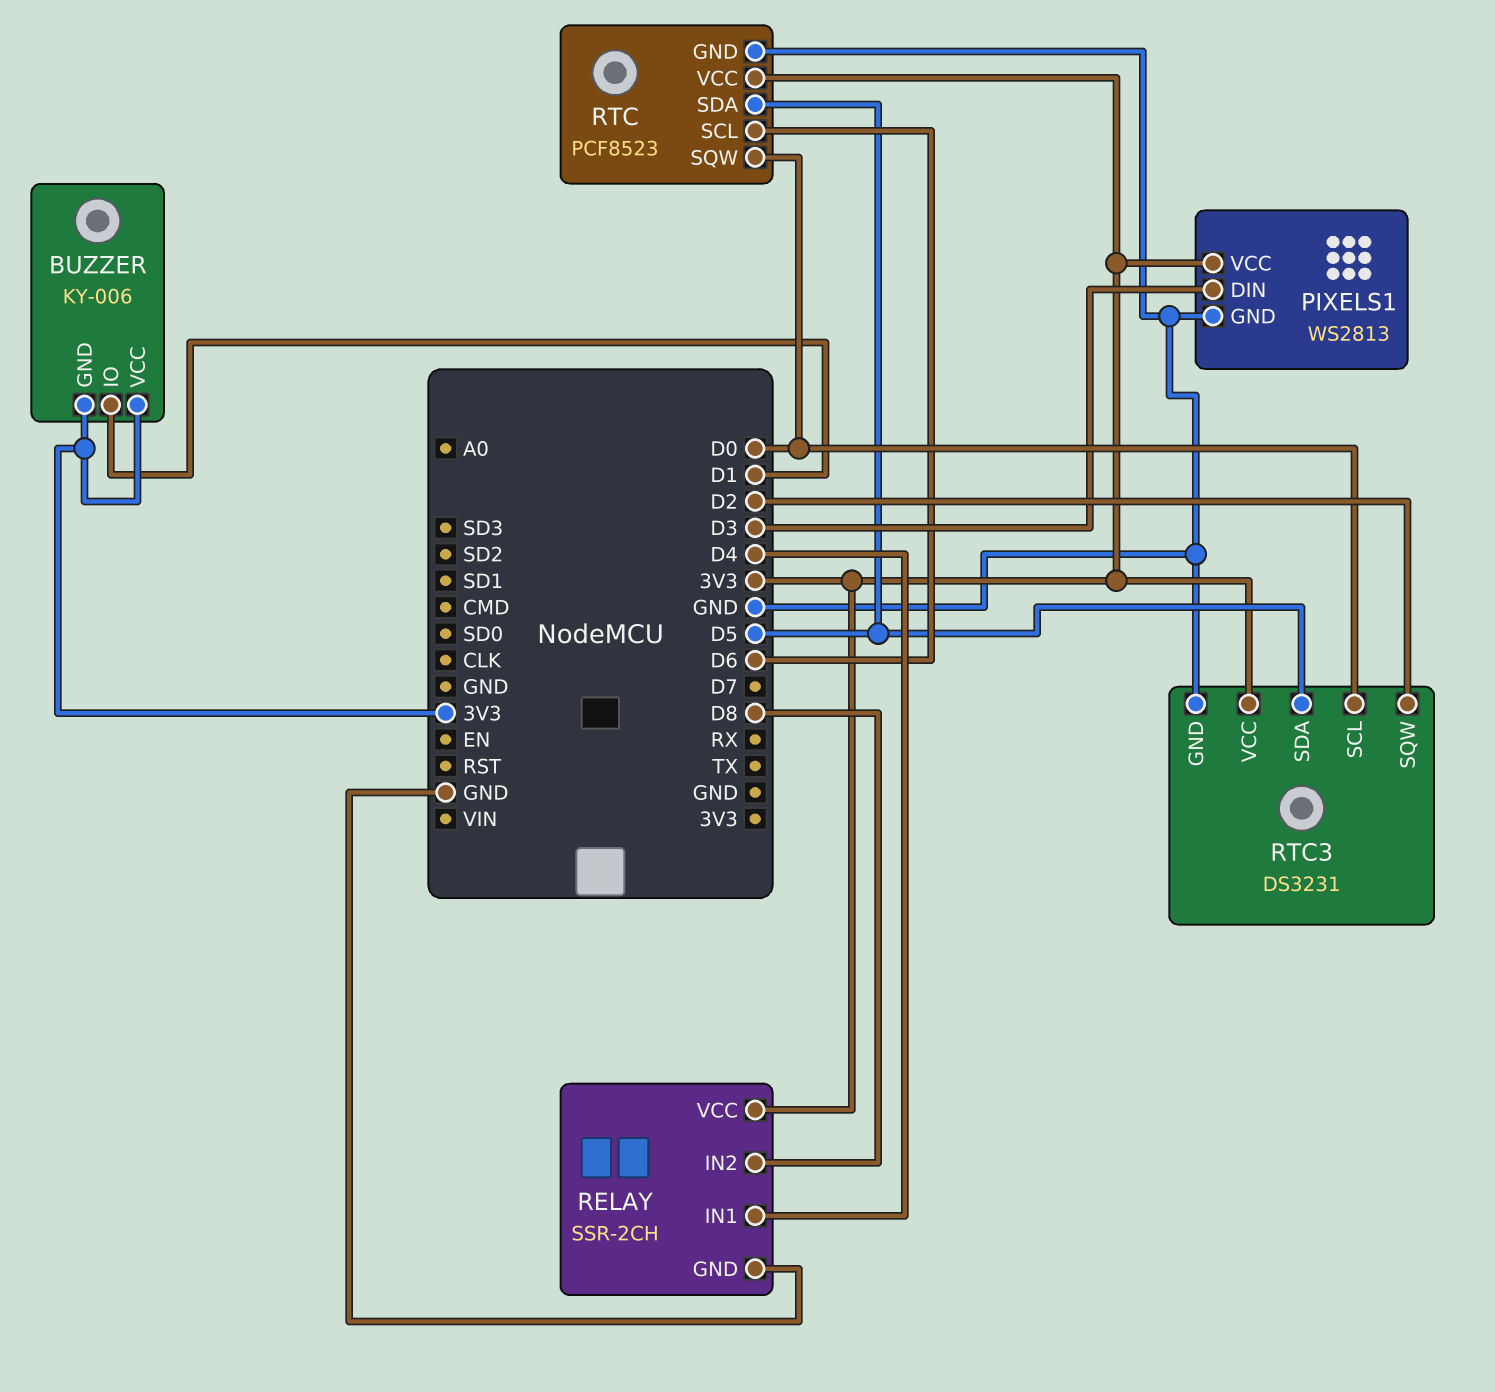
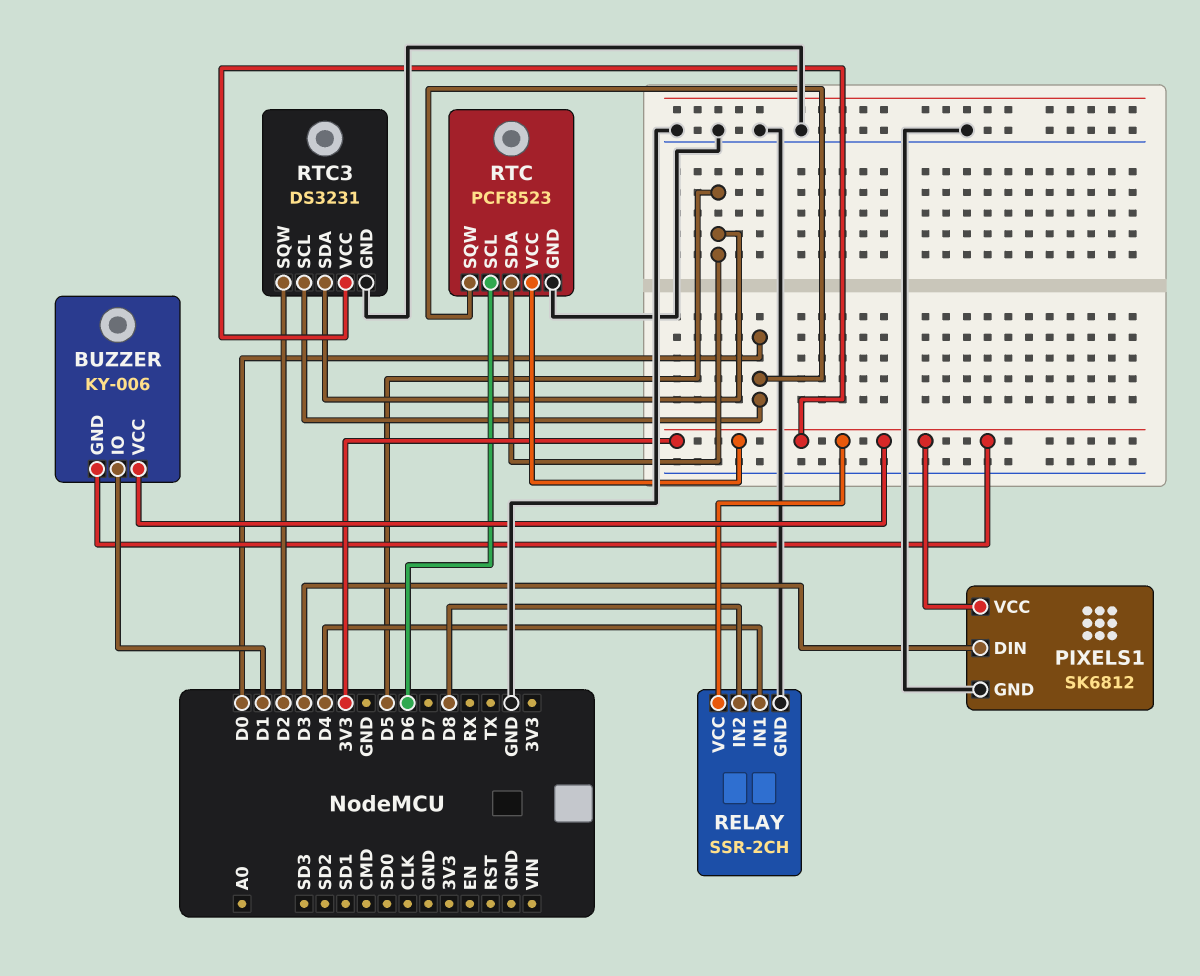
PIXELS1: WS2813 -> SK6812

